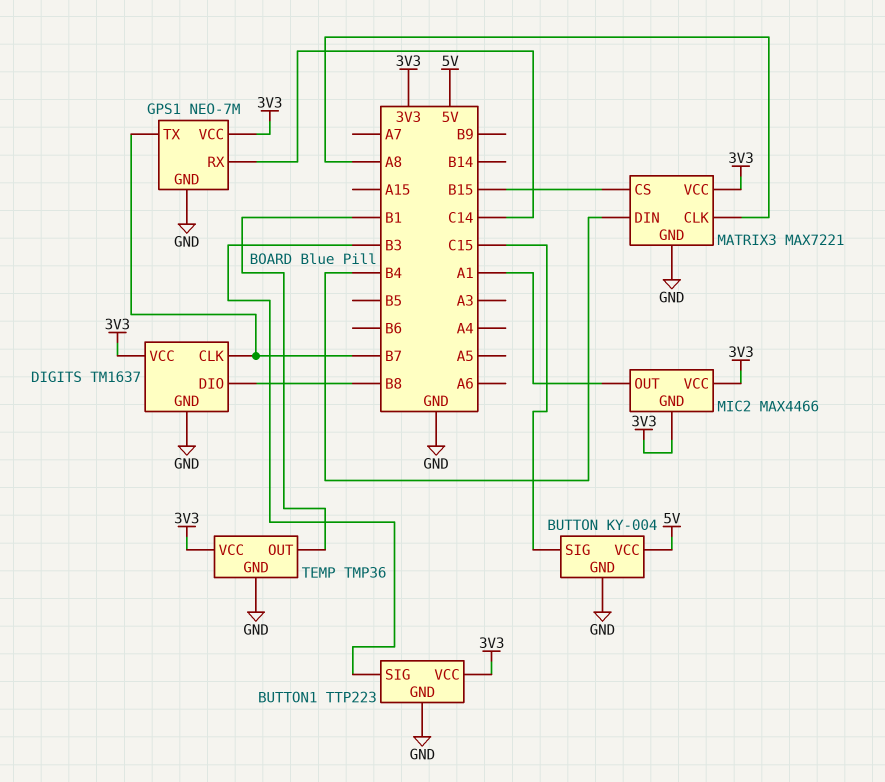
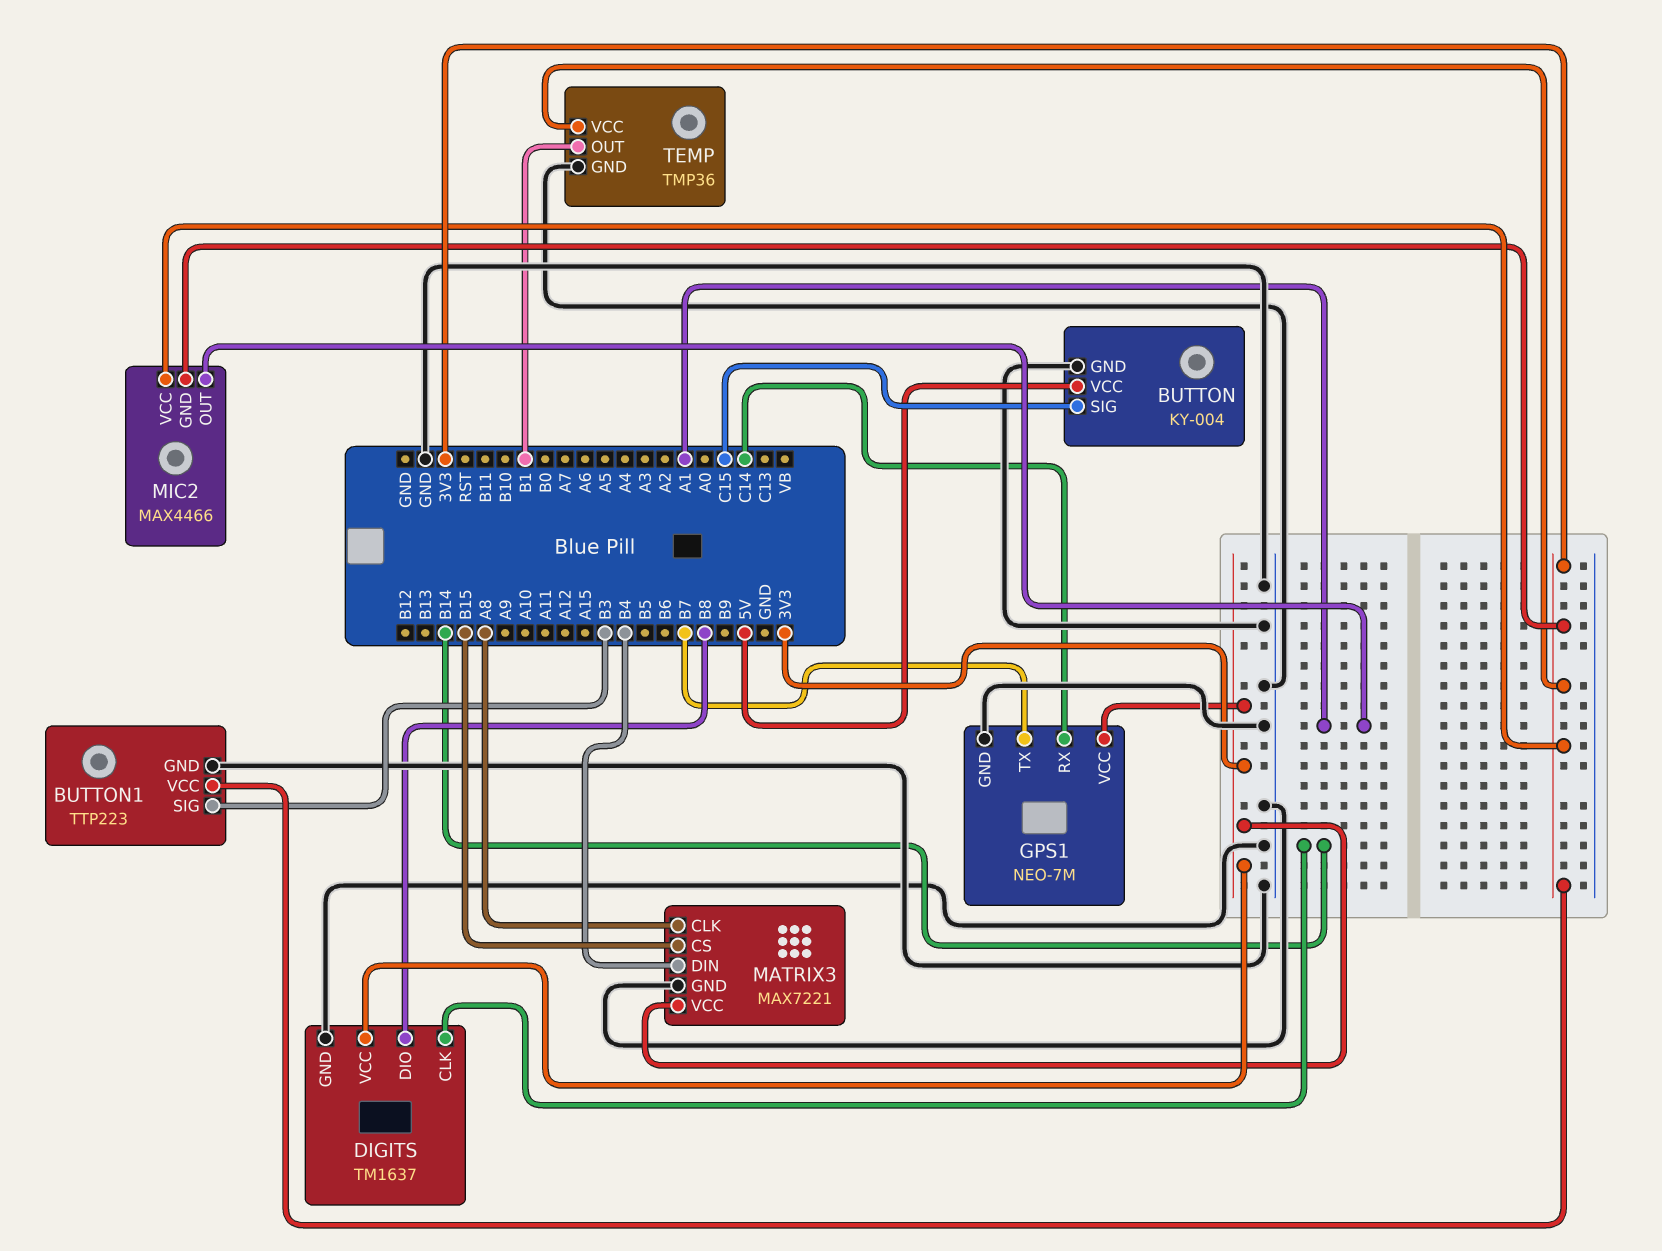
DIGITS pin CLK: B7 -> B14

